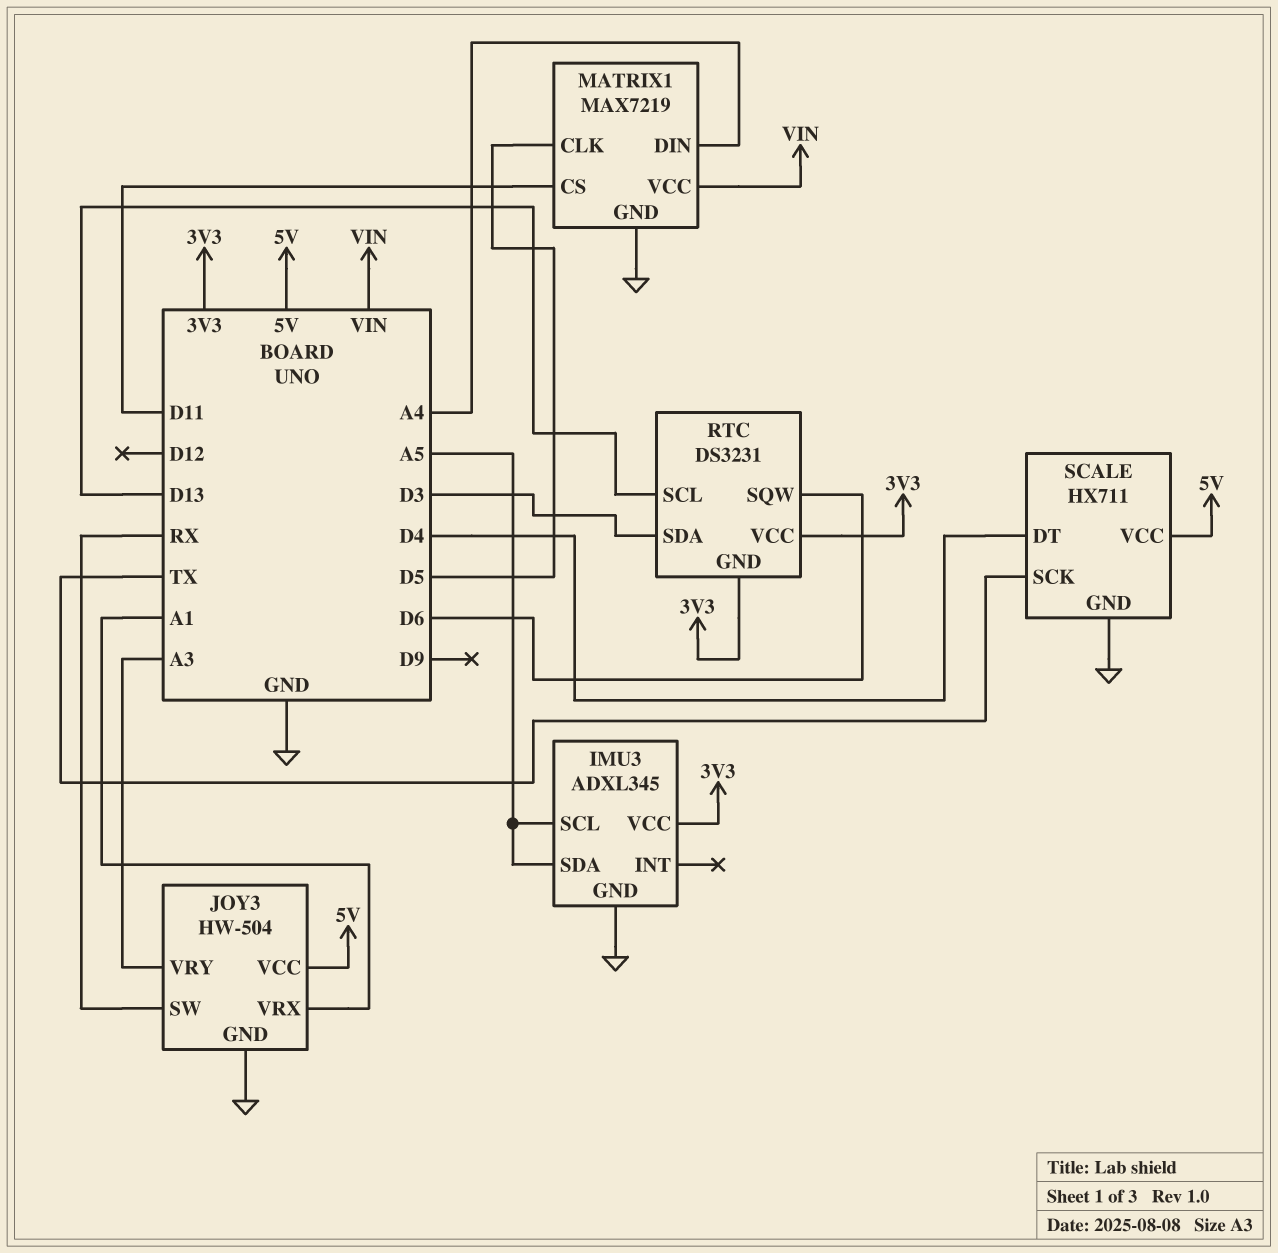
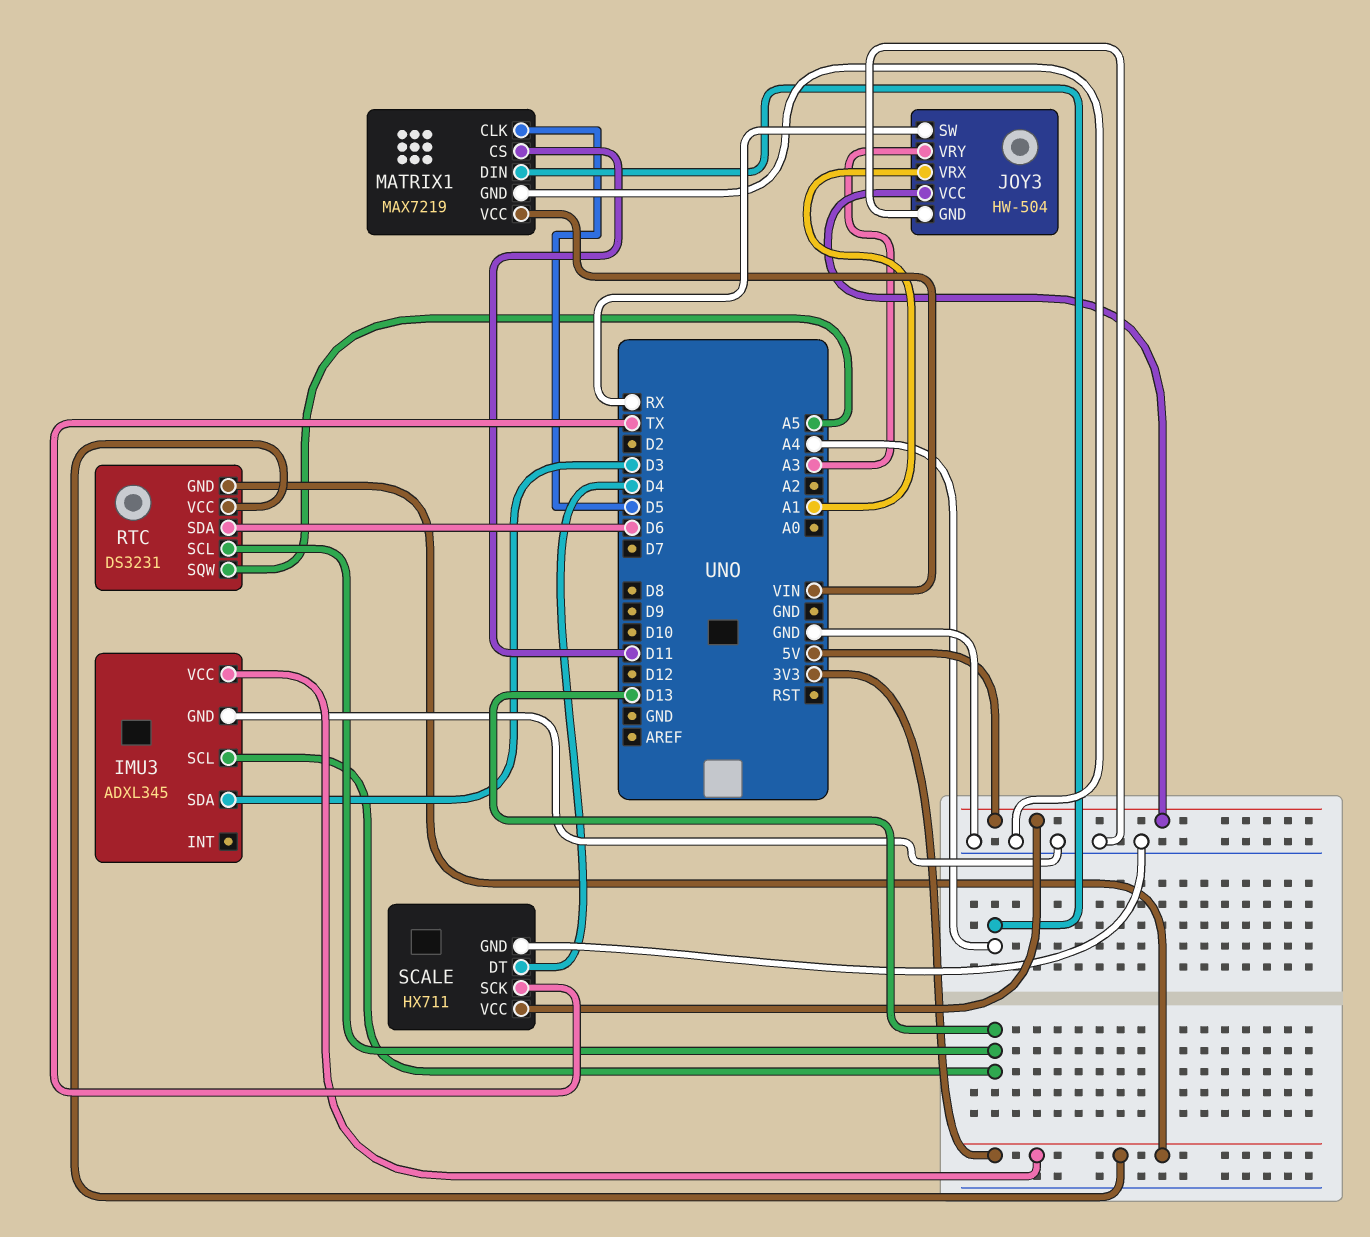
IMU3 pin SCL: A5 -> D13
IMU3 pin SDA: A5 -> D3
RTC pin SDA: D3 -> D6
RTC pin SQW: D6 -> A5

